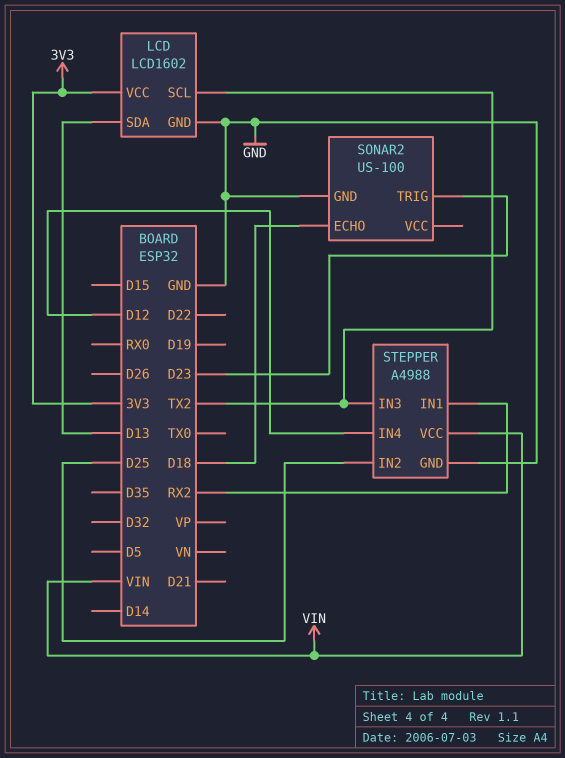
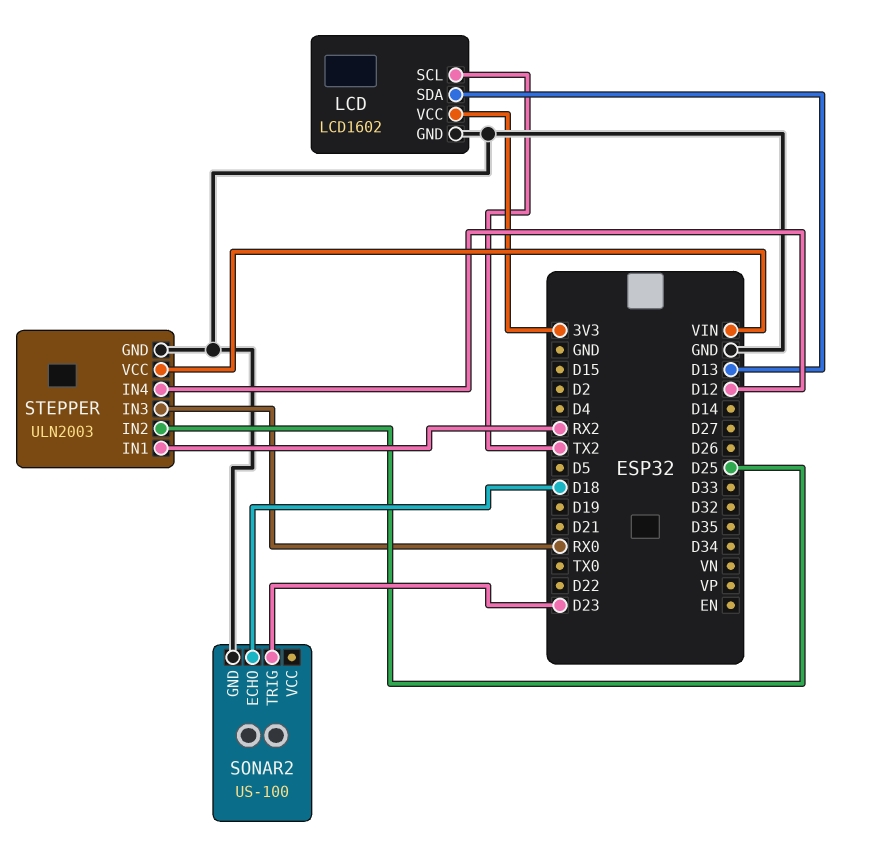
STEPPER: A4988 -> ULN2003
STEPPER pin IN3: TX2 -> RX0

